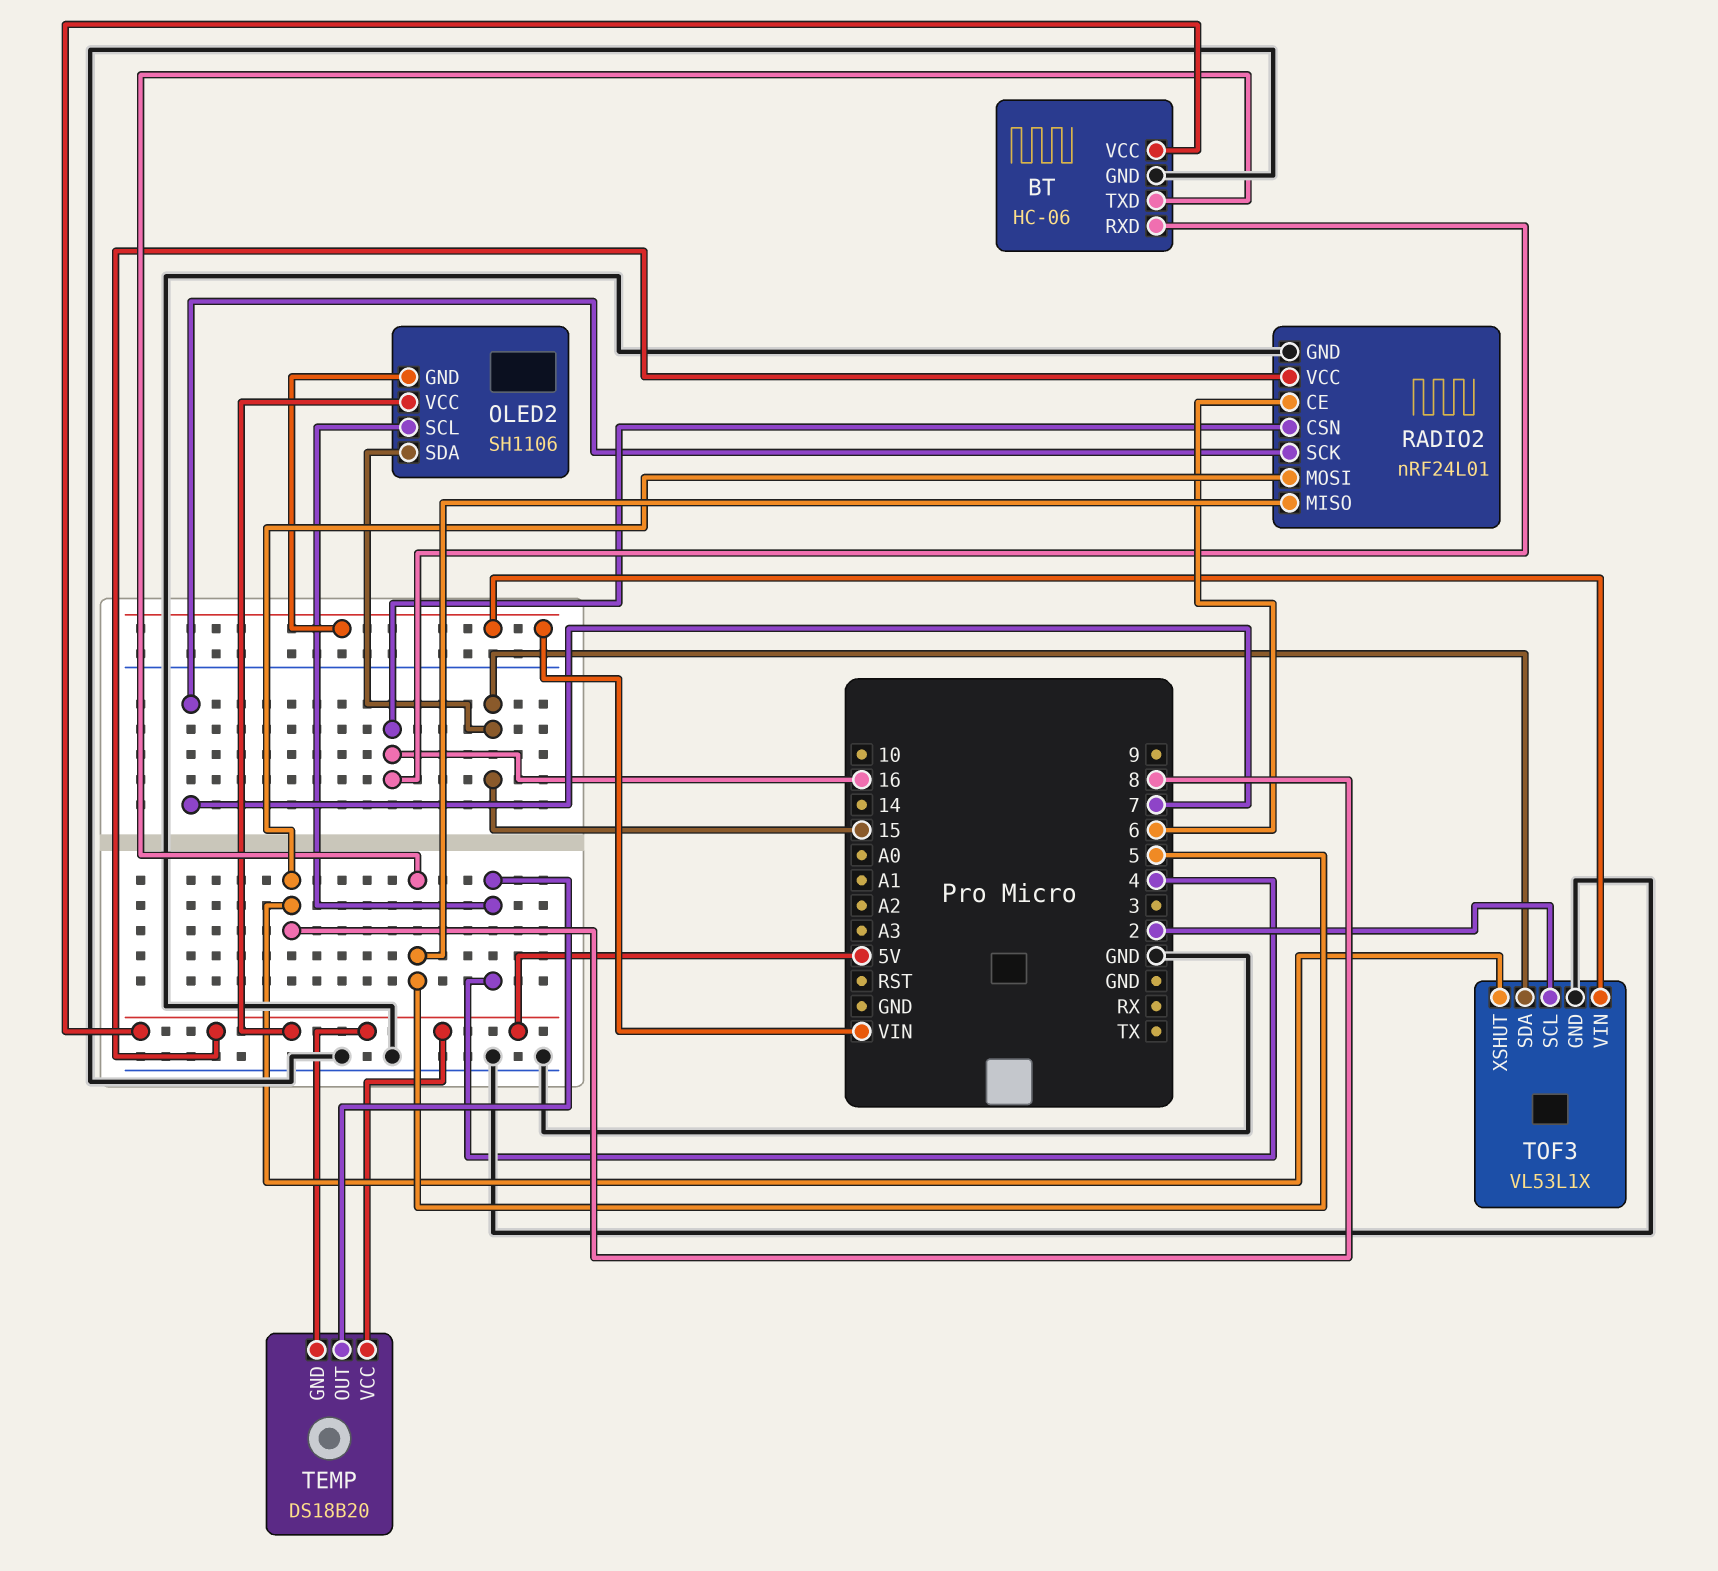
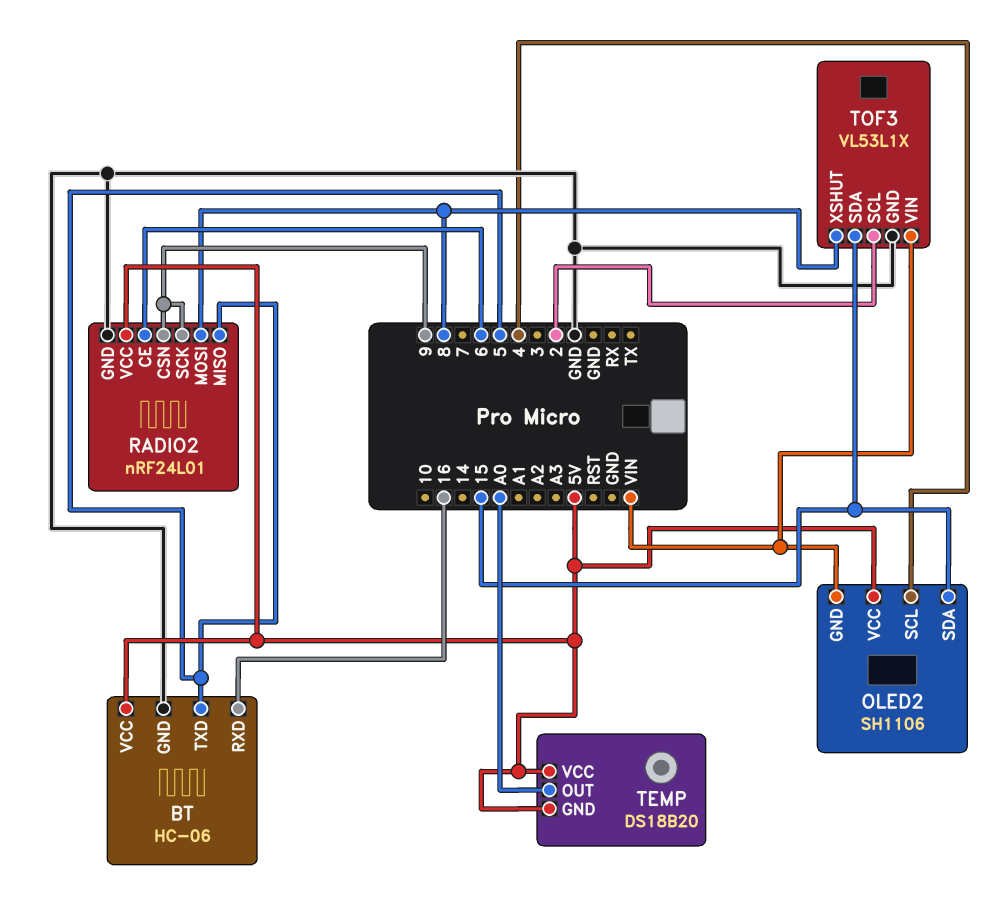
RADIO2 pin CSN: 16 -> 9
RADIO2 pin SCK: 7 -> 9
TEMP pin OUT: 4 -> A0

